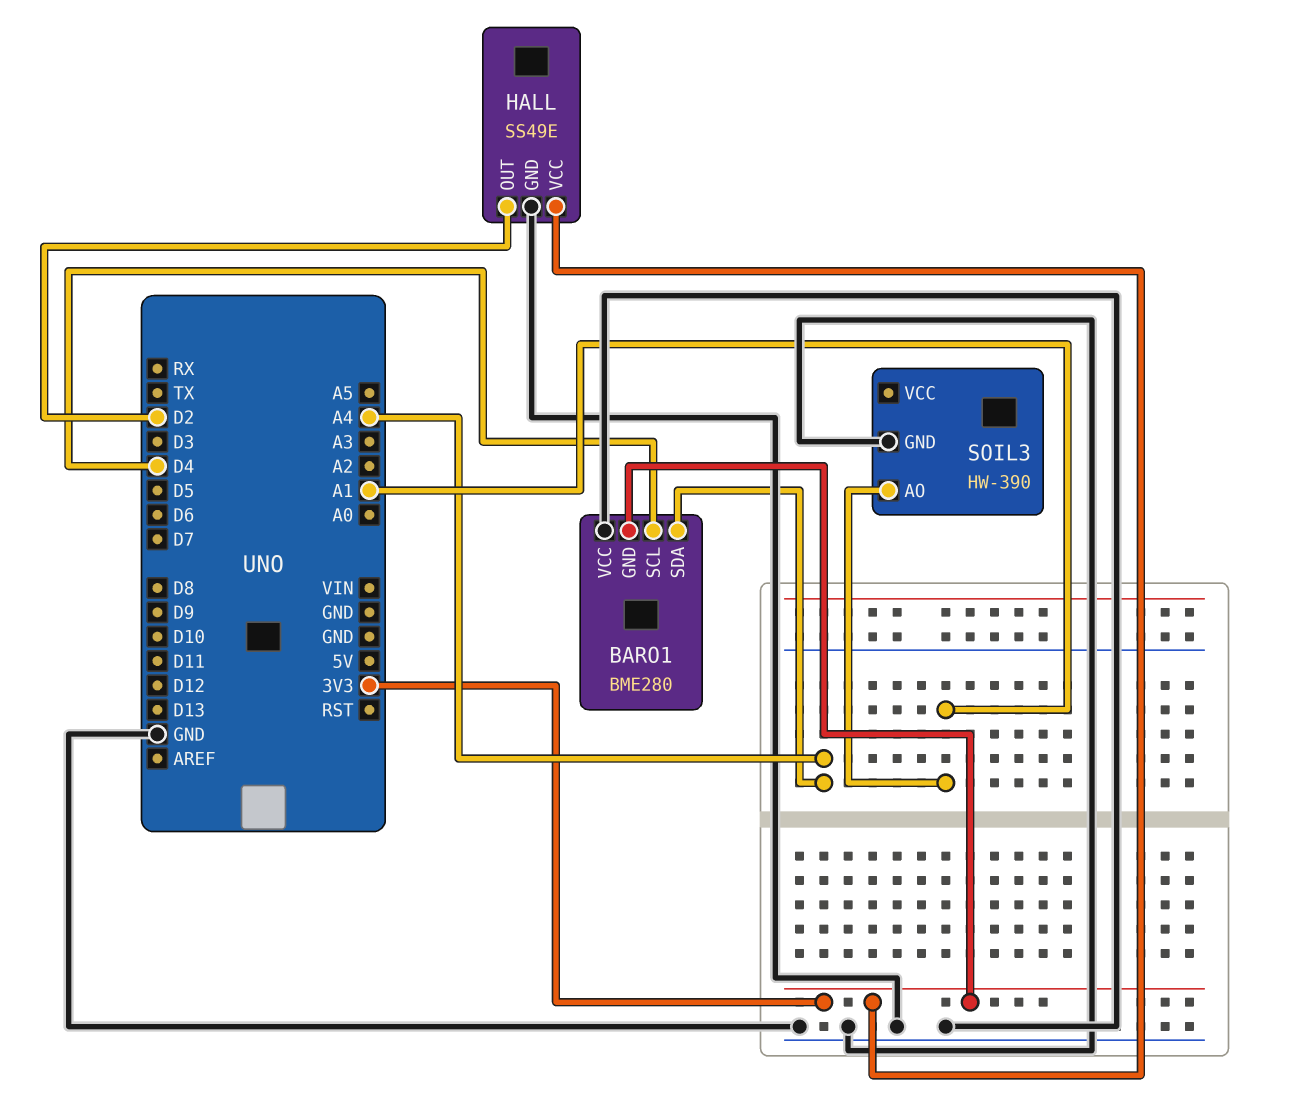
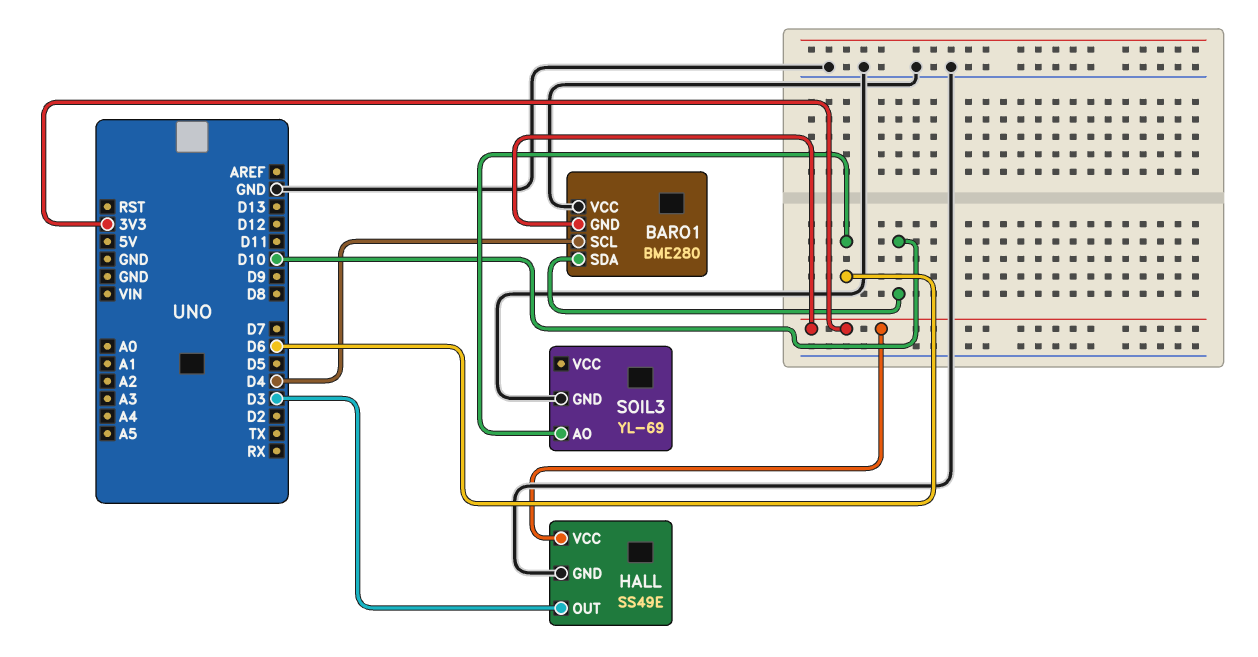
BARO1 pin SDA: A4 -> D10
HALL pin OUT: D2 -> D3
SOIL3: HW-390 -> YL-69
SOIL3 pin AO: A1 -> D6

